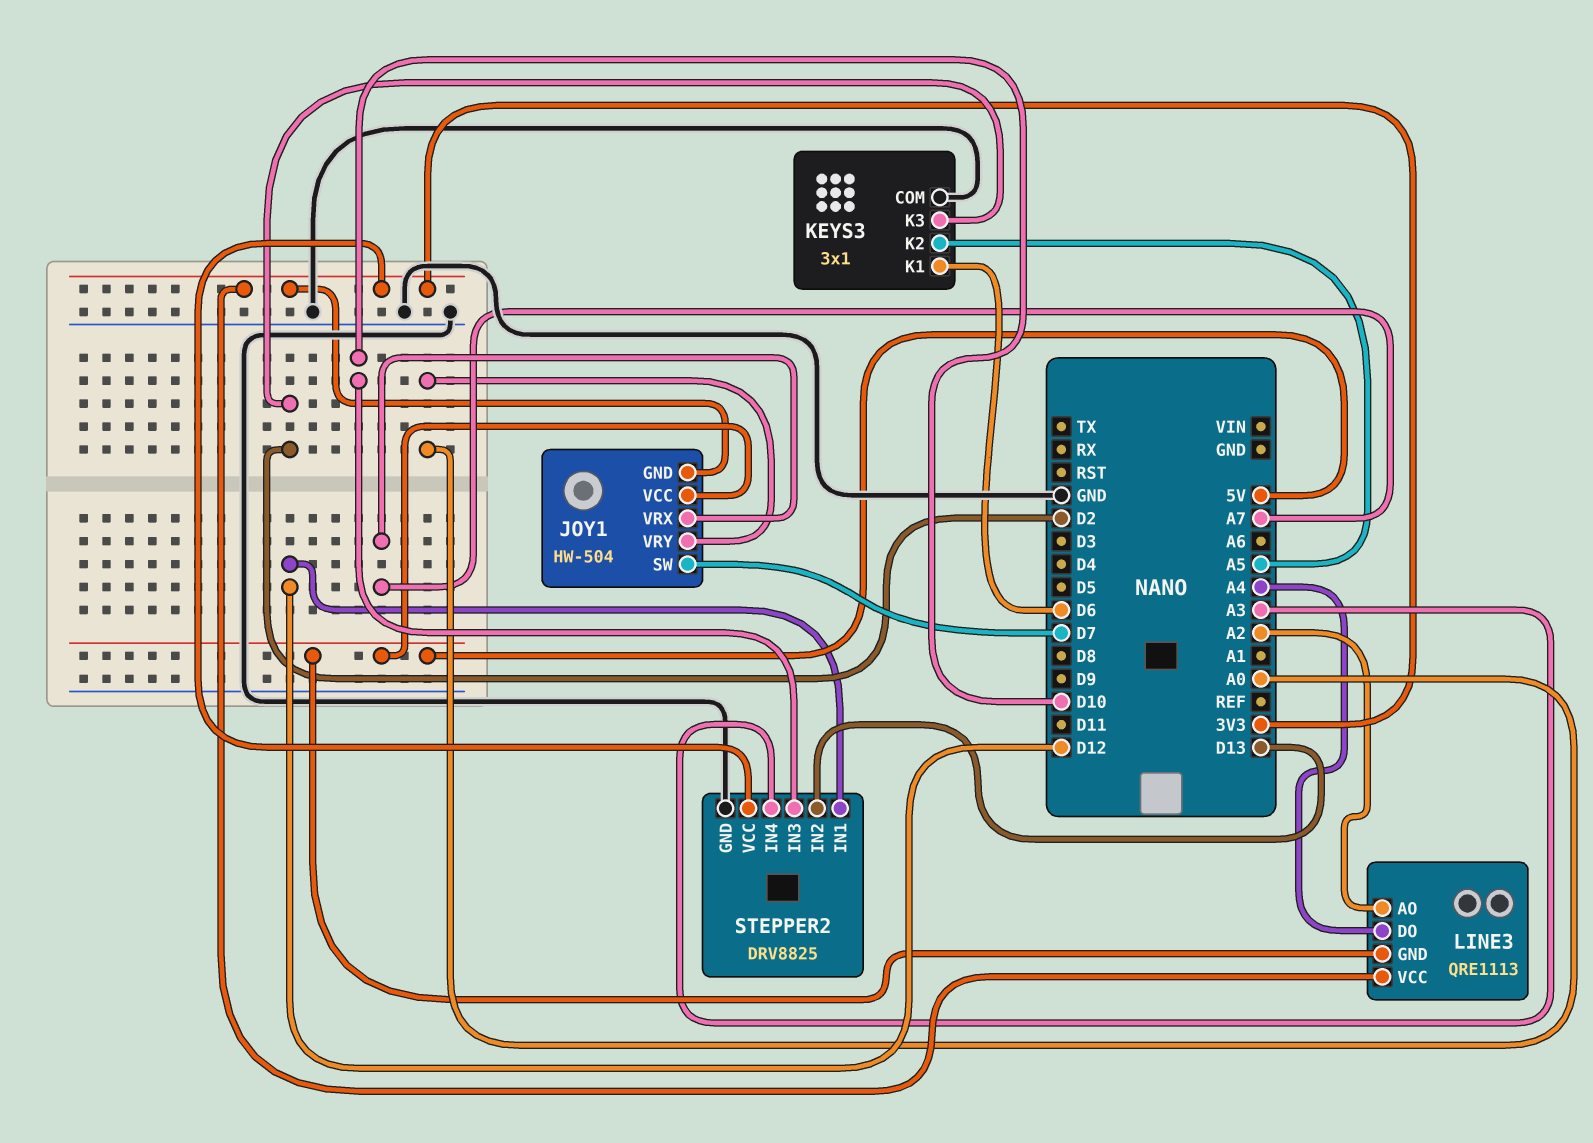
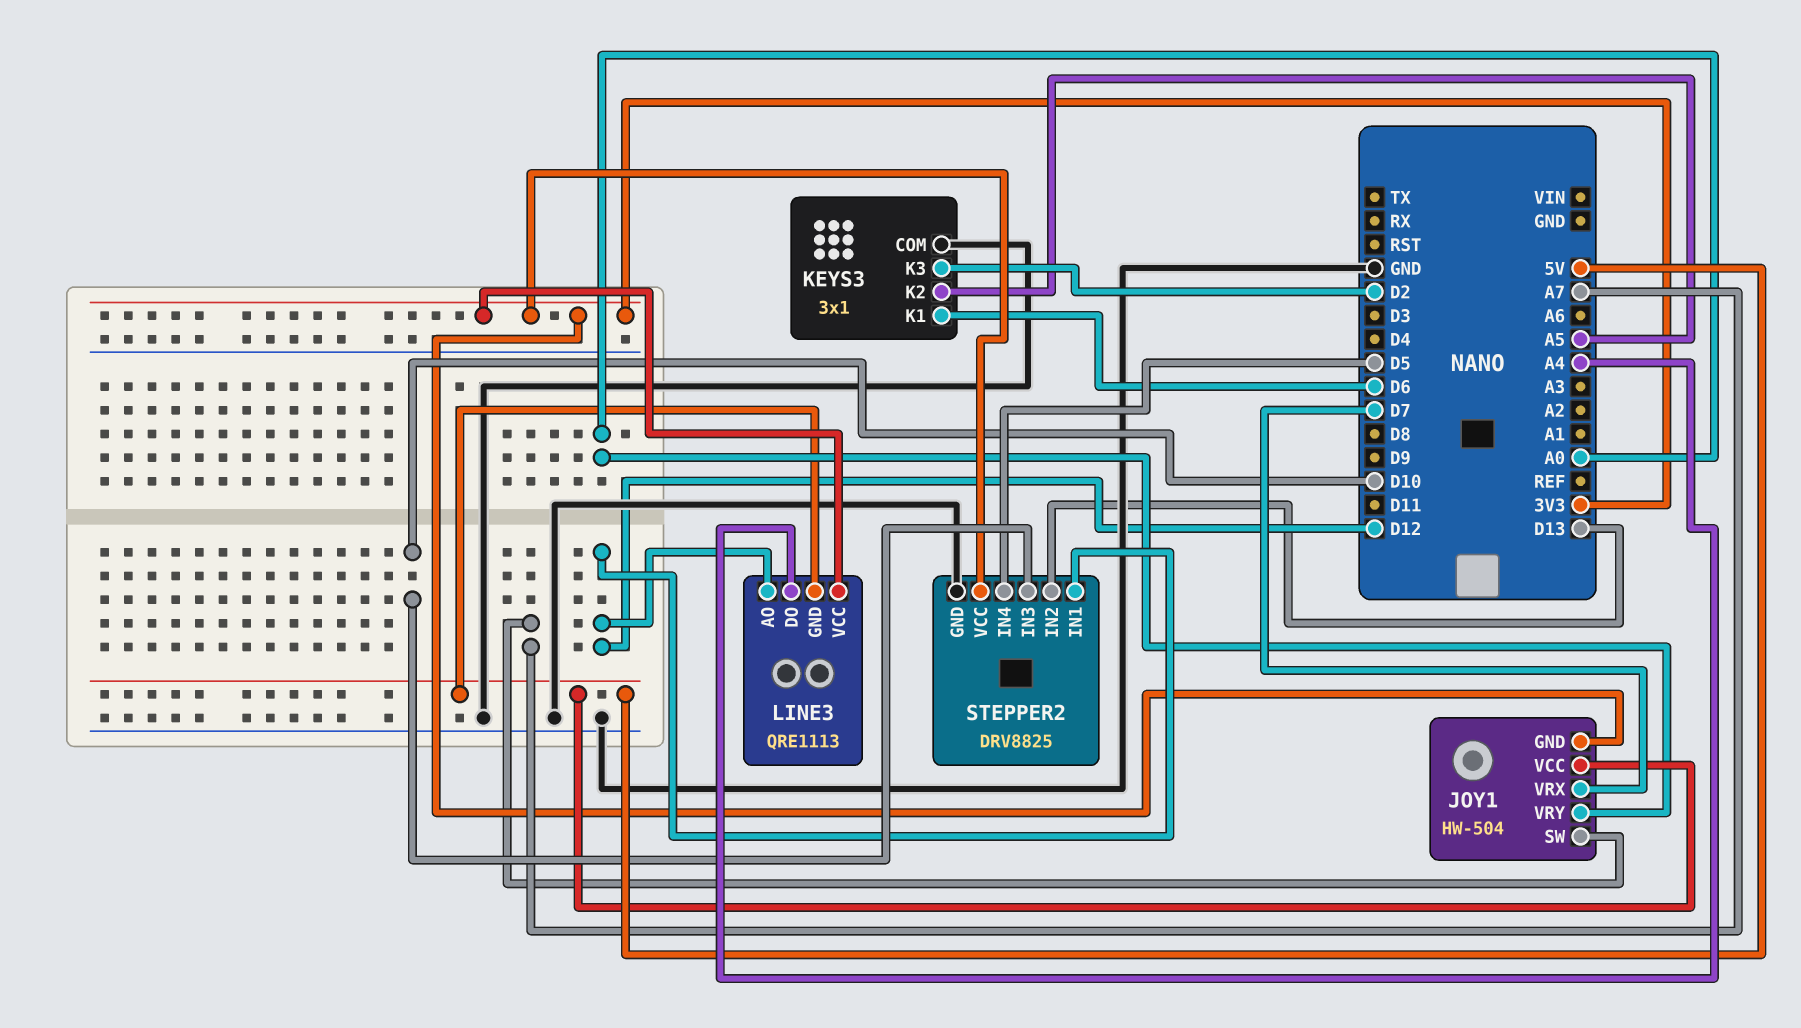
JOY1 pin SW: D7 -> A7
JOY1 pin VRX: A7 -> D7
LINE3 pin AO: A2 -> D12
STEPPER2 pin IN4: A3 -> D5

